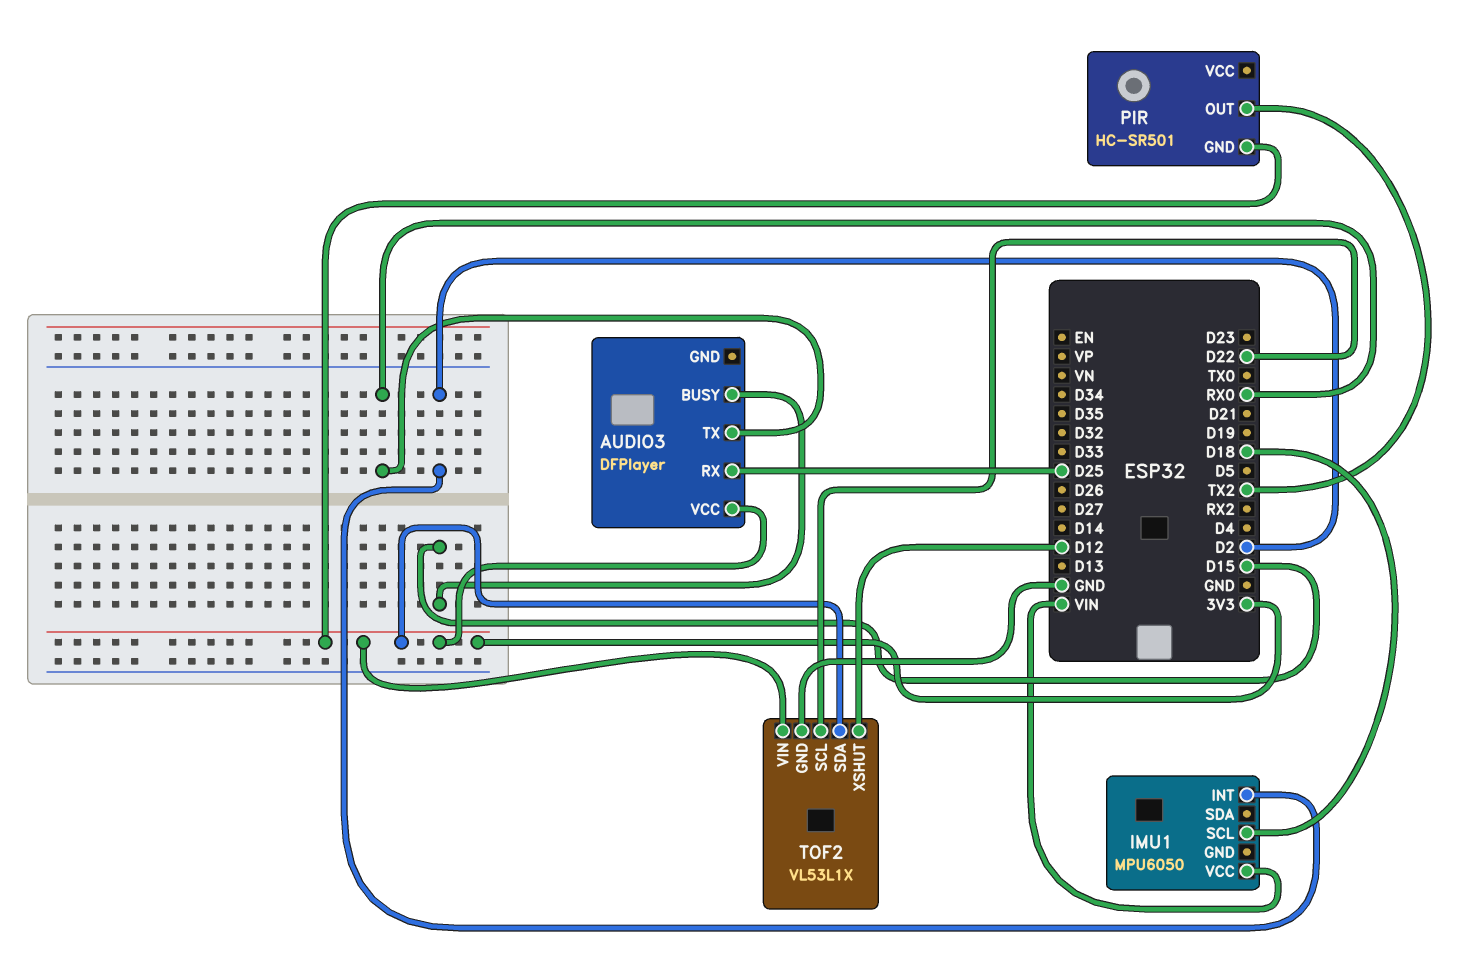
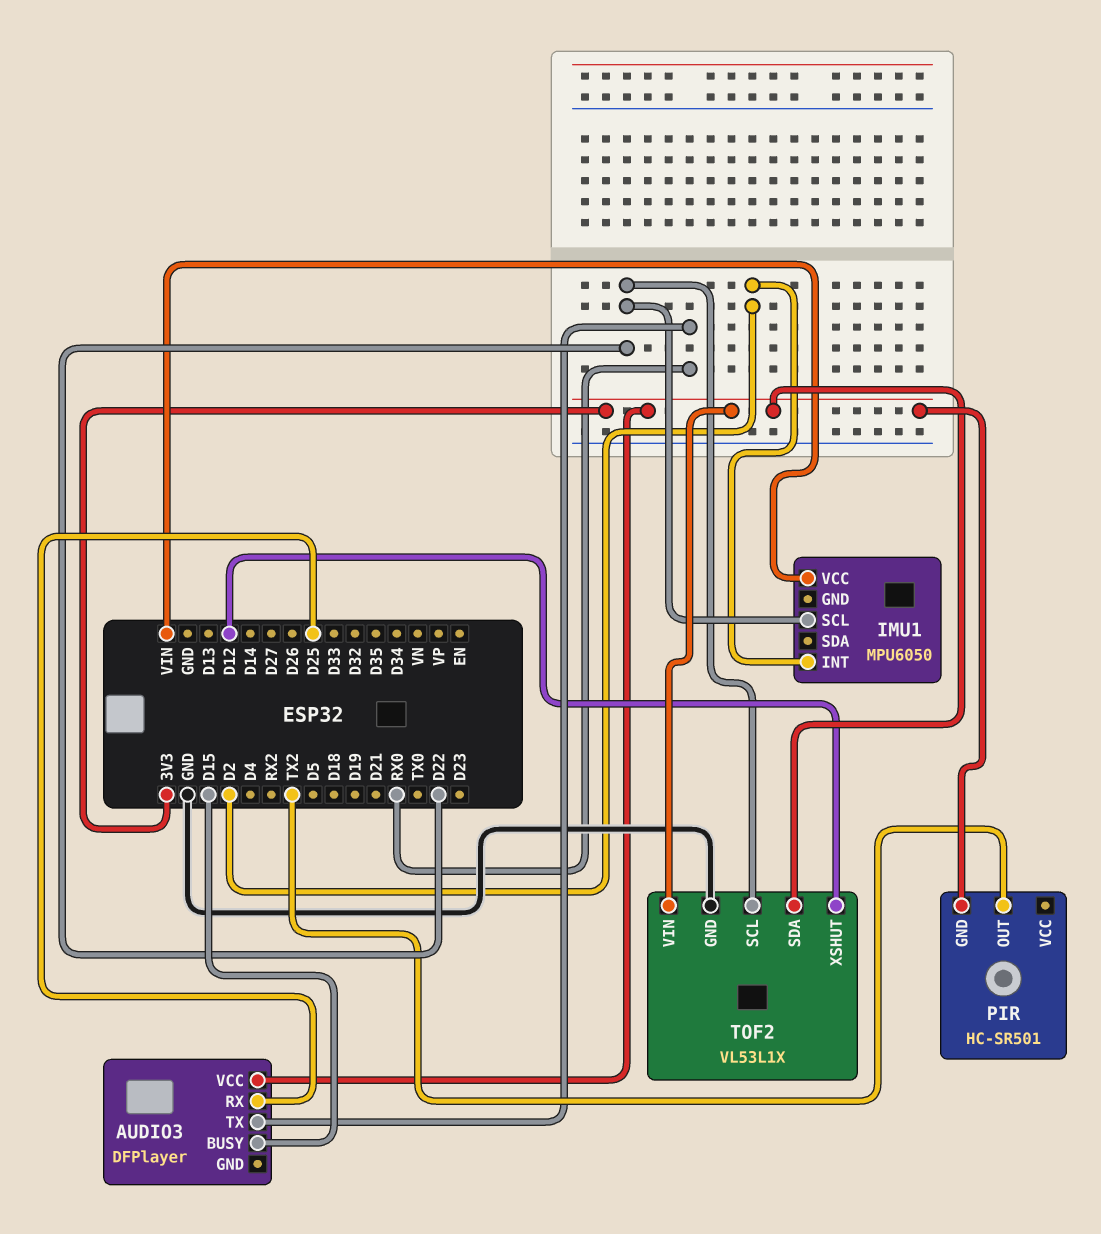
IMU1 pin SCL: D18 -> D22

